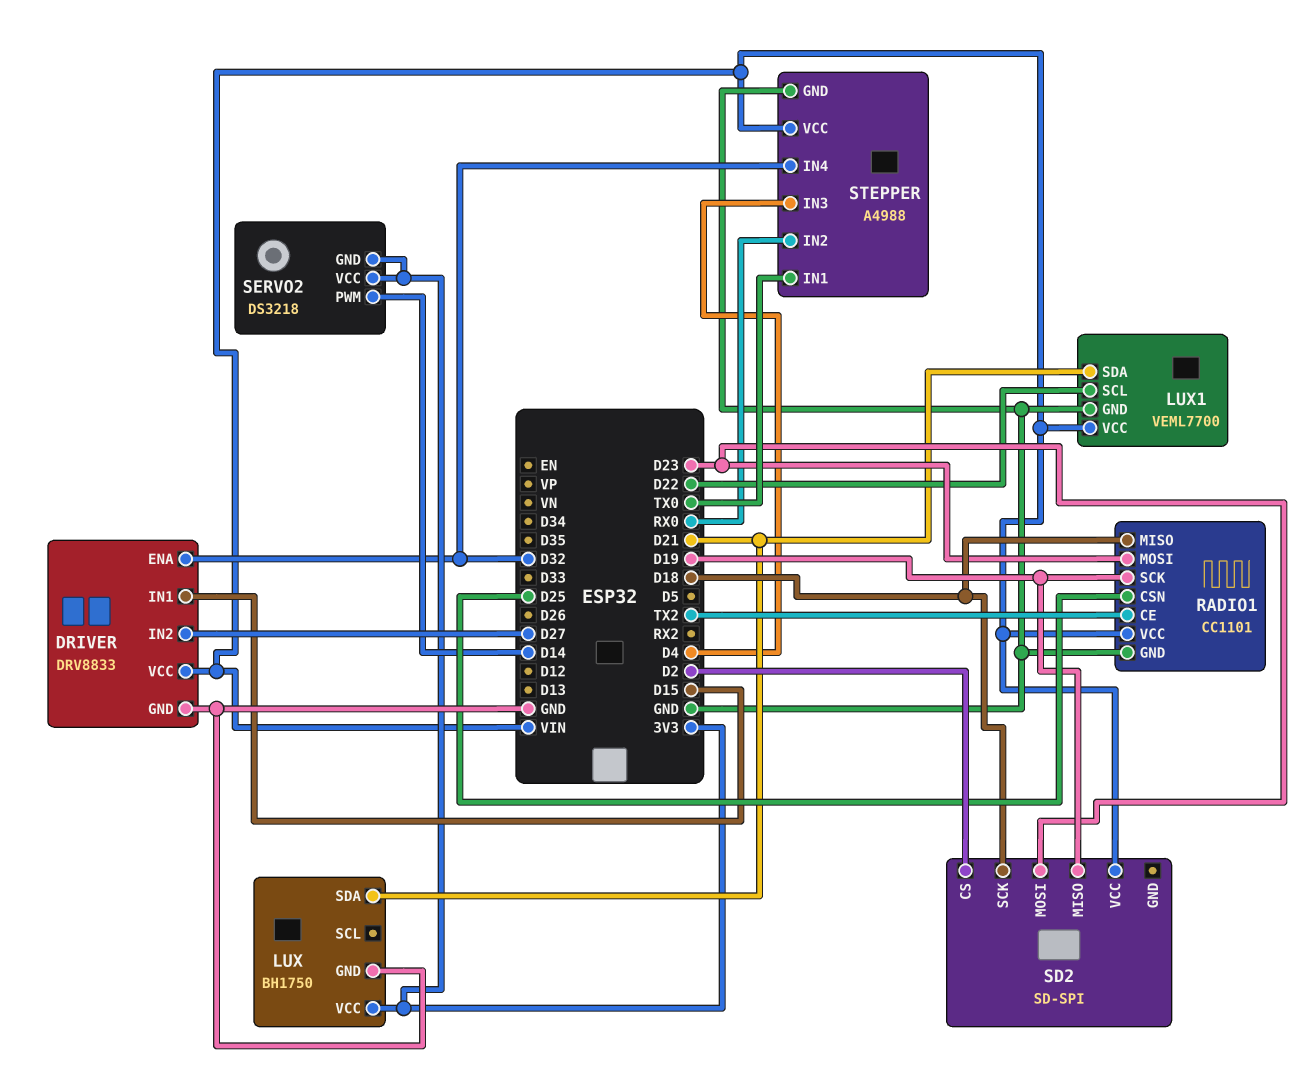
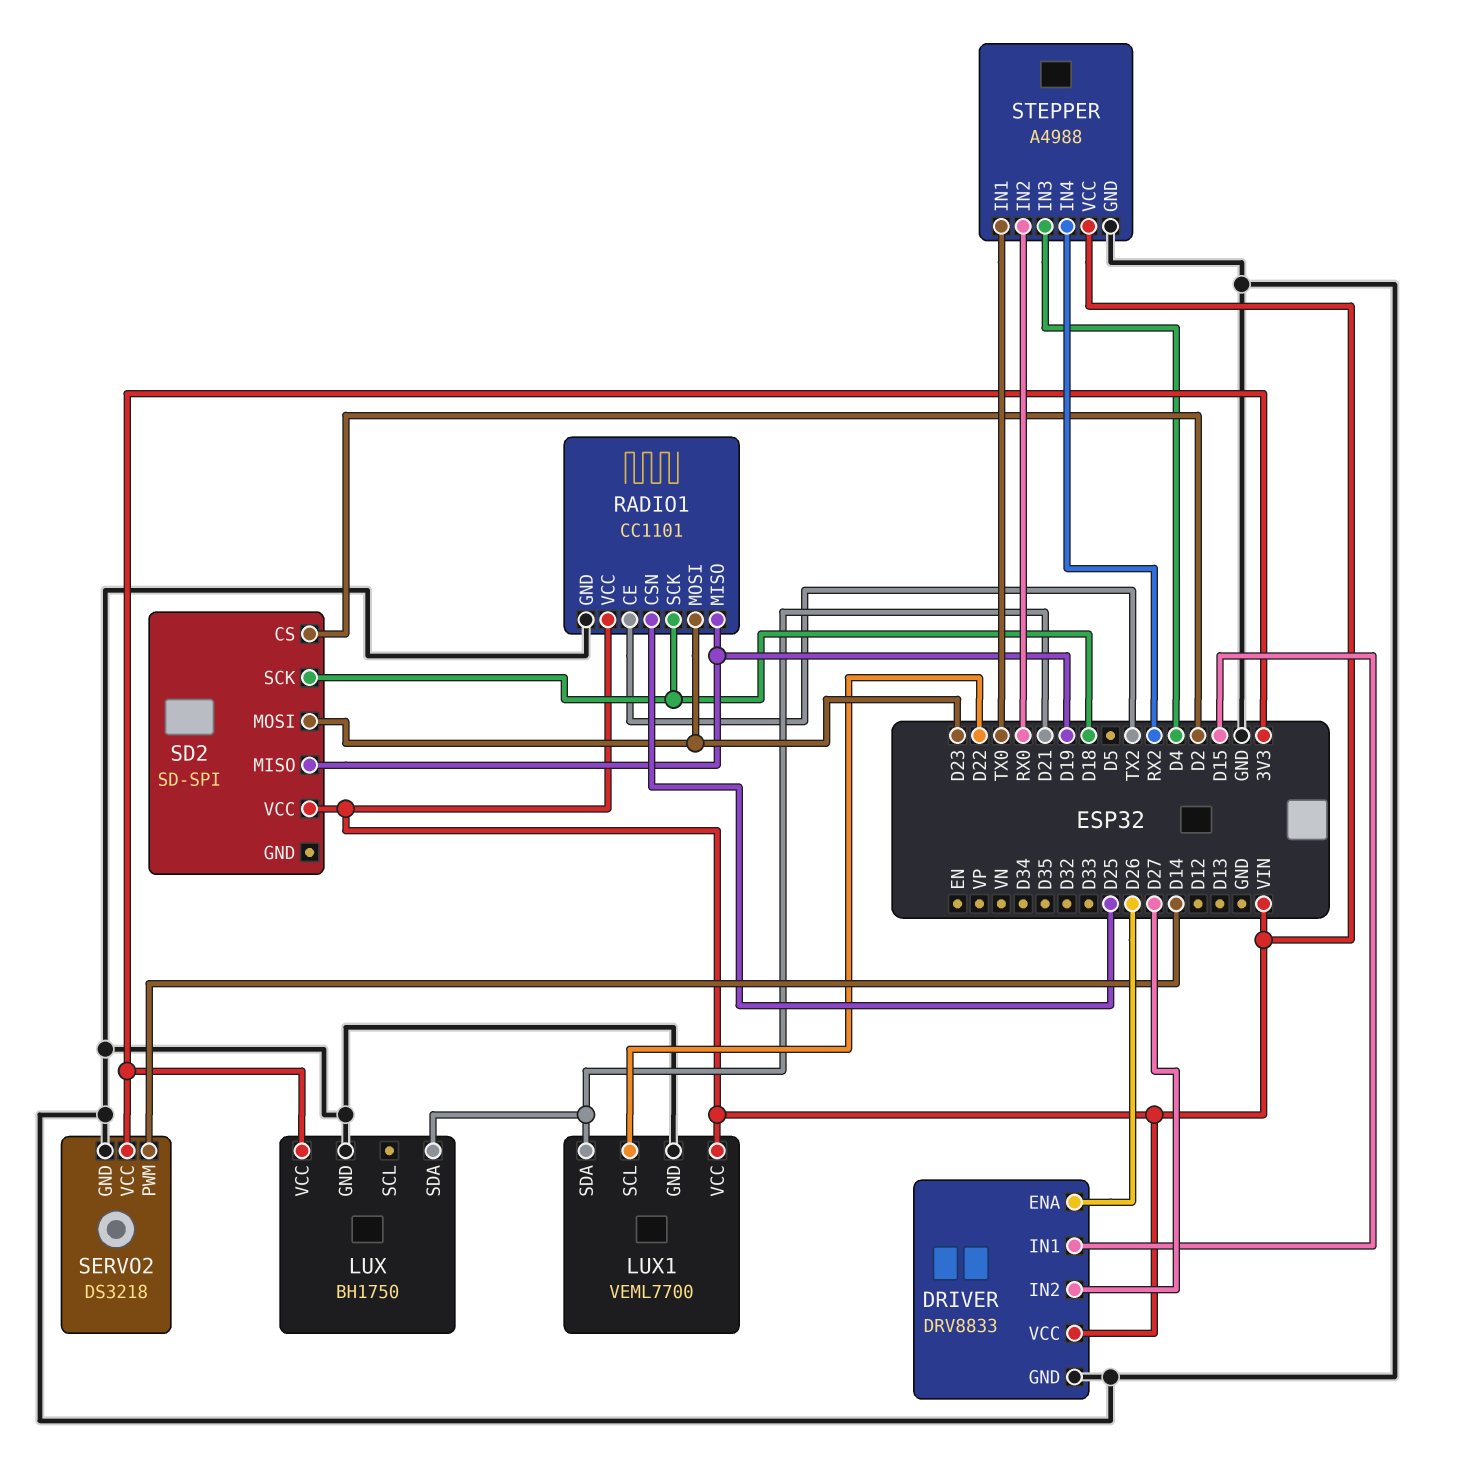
DRIVER pin ENA: D32 -> D26
RADIO1 pin MISO: D18 -> D19
RADIO1 pin SCK: D19 -> D18
SERVO2 pin GND: 3V3 -> GND
STEPPER pin IN4: D32 -> RX2

